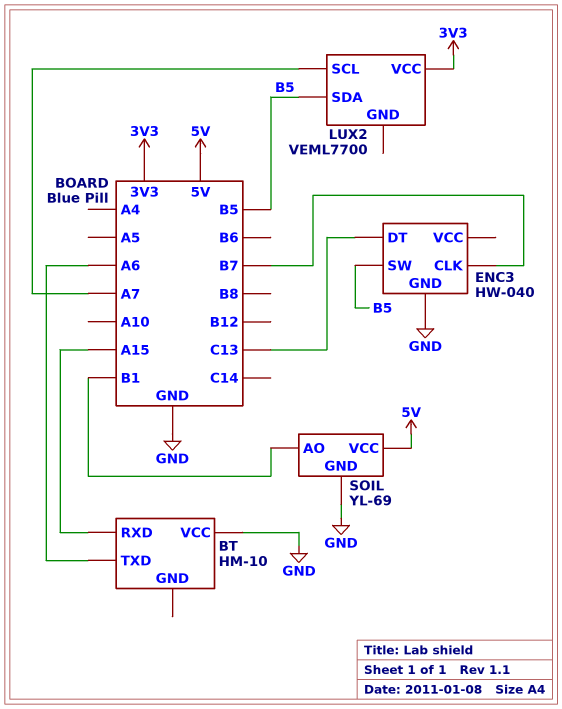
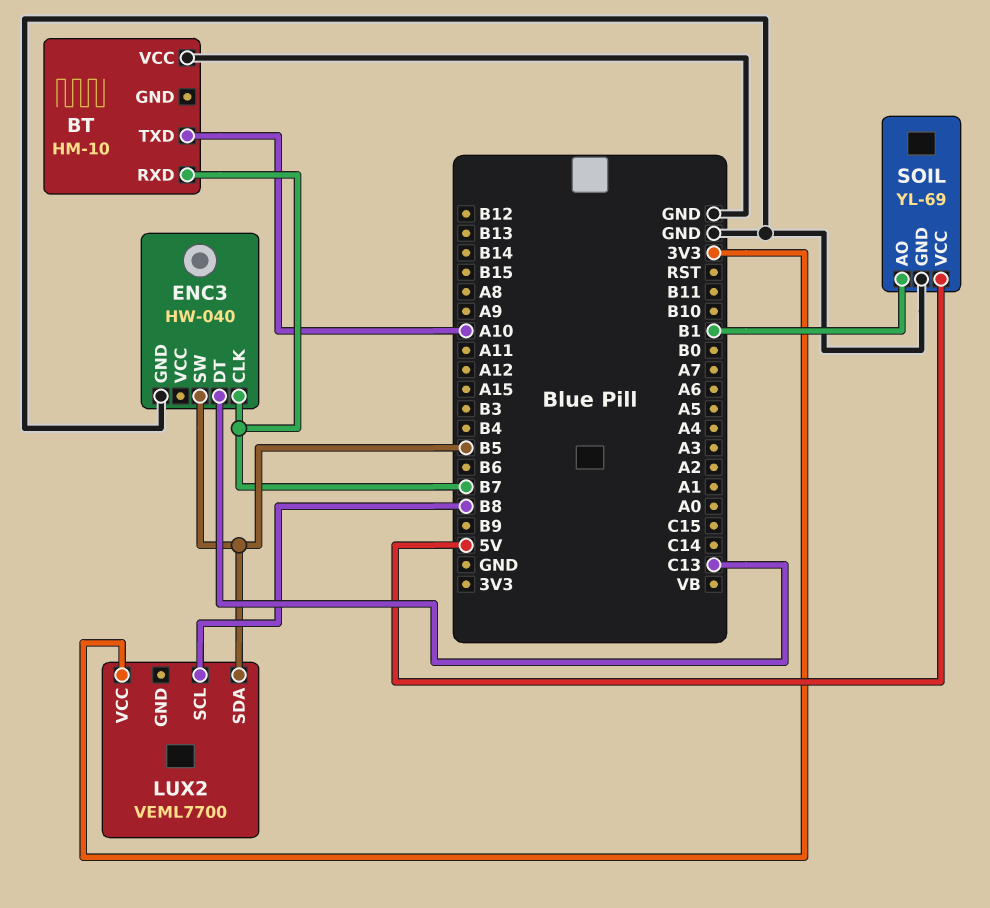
BT pin RXD: A15 -> B7
BT pin TXD: A6 -> A10
LUX2 pin SCL: A7 -> B8

